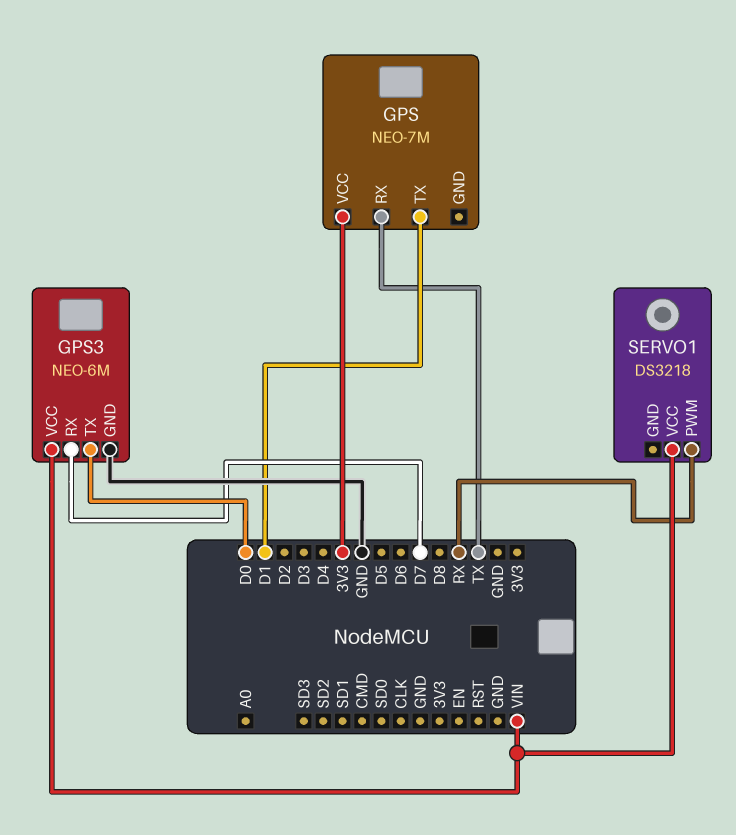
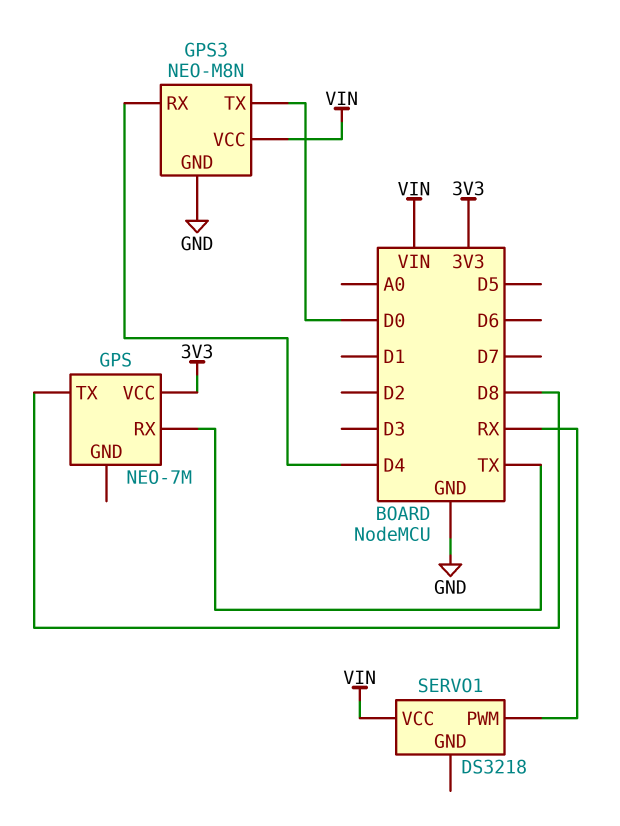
GPS pin TX: D1 -> D8
GPS3: NEO-6M -> NEO-M8N
GPS3 pin RX: D7 -> D4

